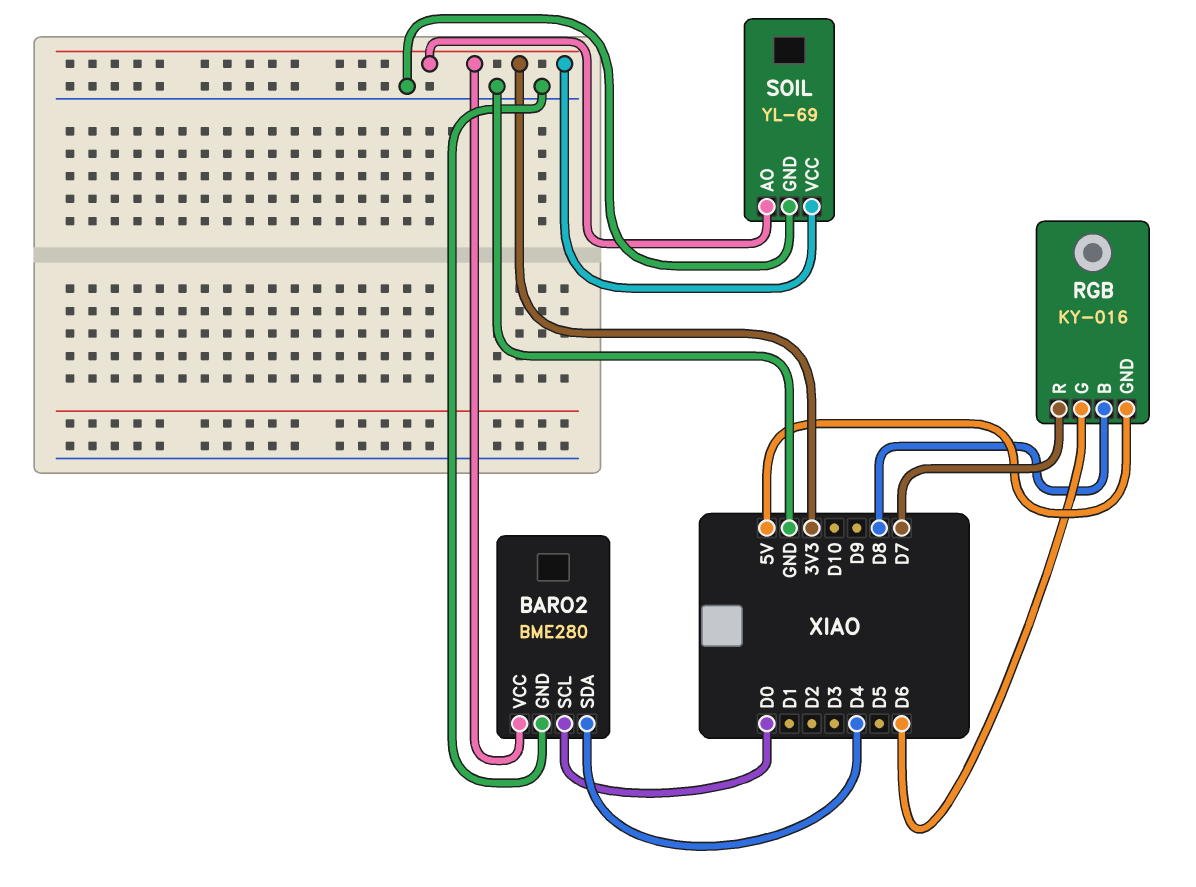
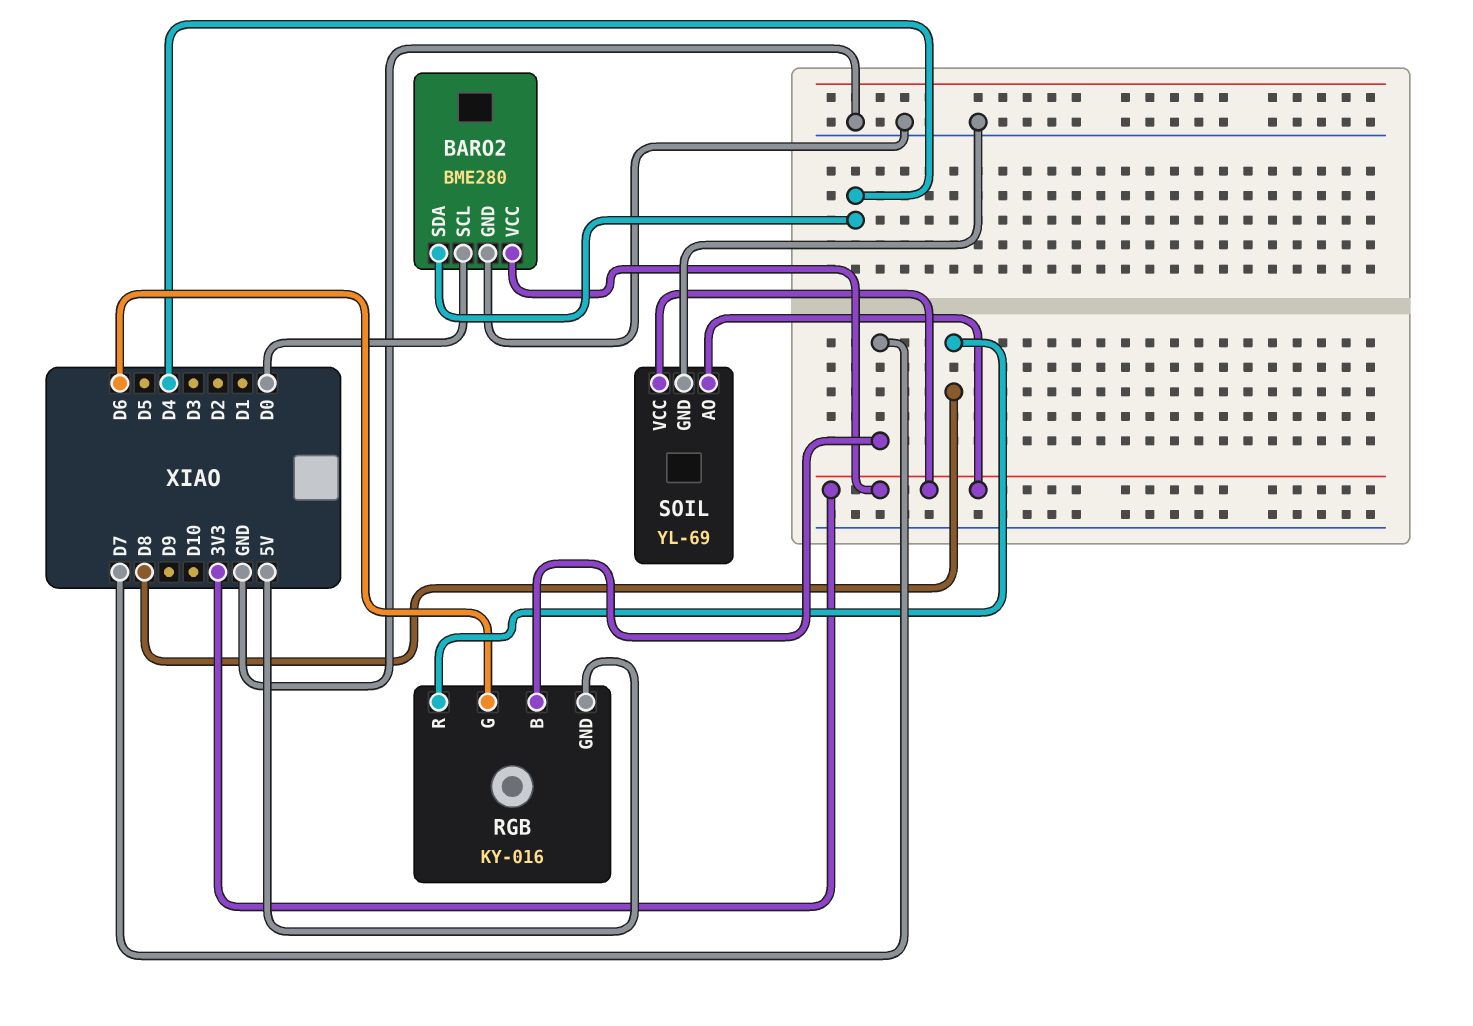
RGB pin B: D8 -> D7
RGB pin R: D7 -> D8

